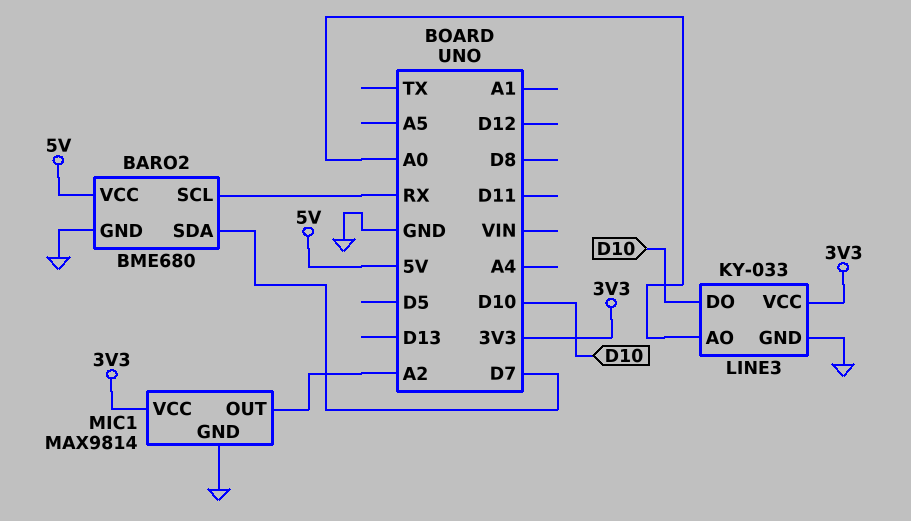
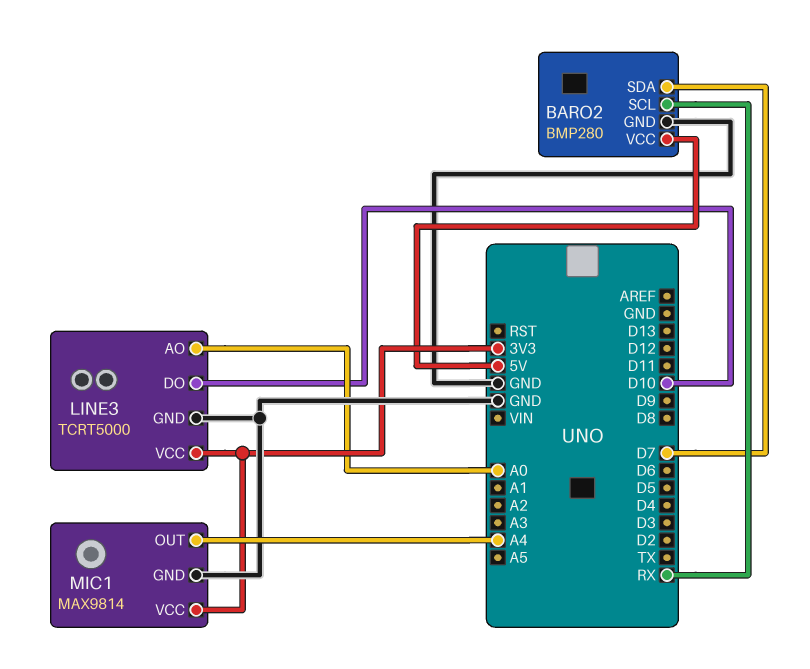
BARO2: BME680 -> BMP280
LINE3: KY-033 -> TCRT5000
MIC1 pin OUT: A2 -> A4

